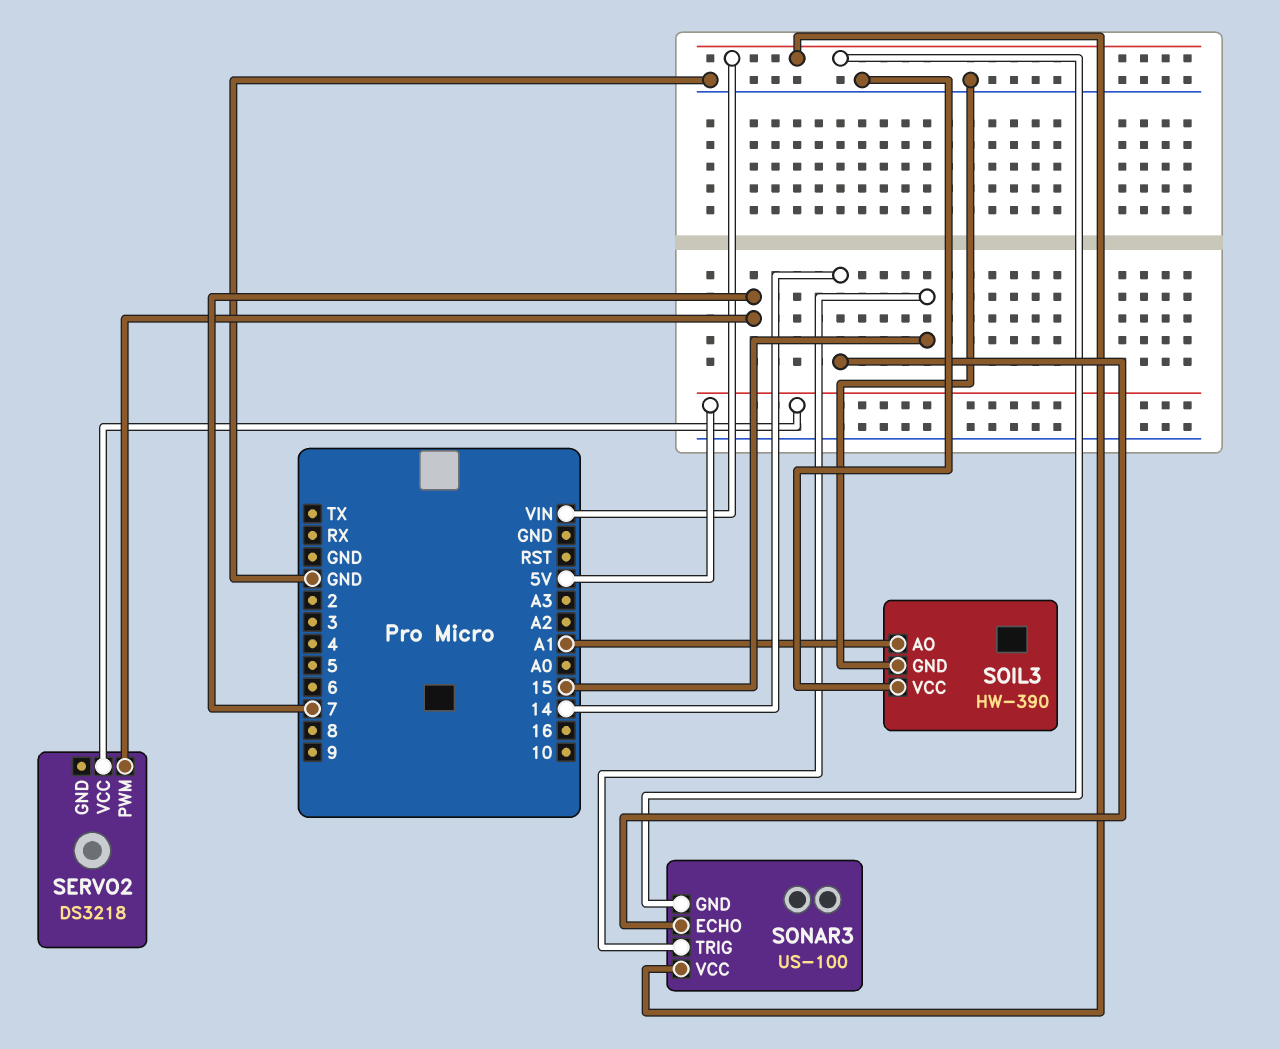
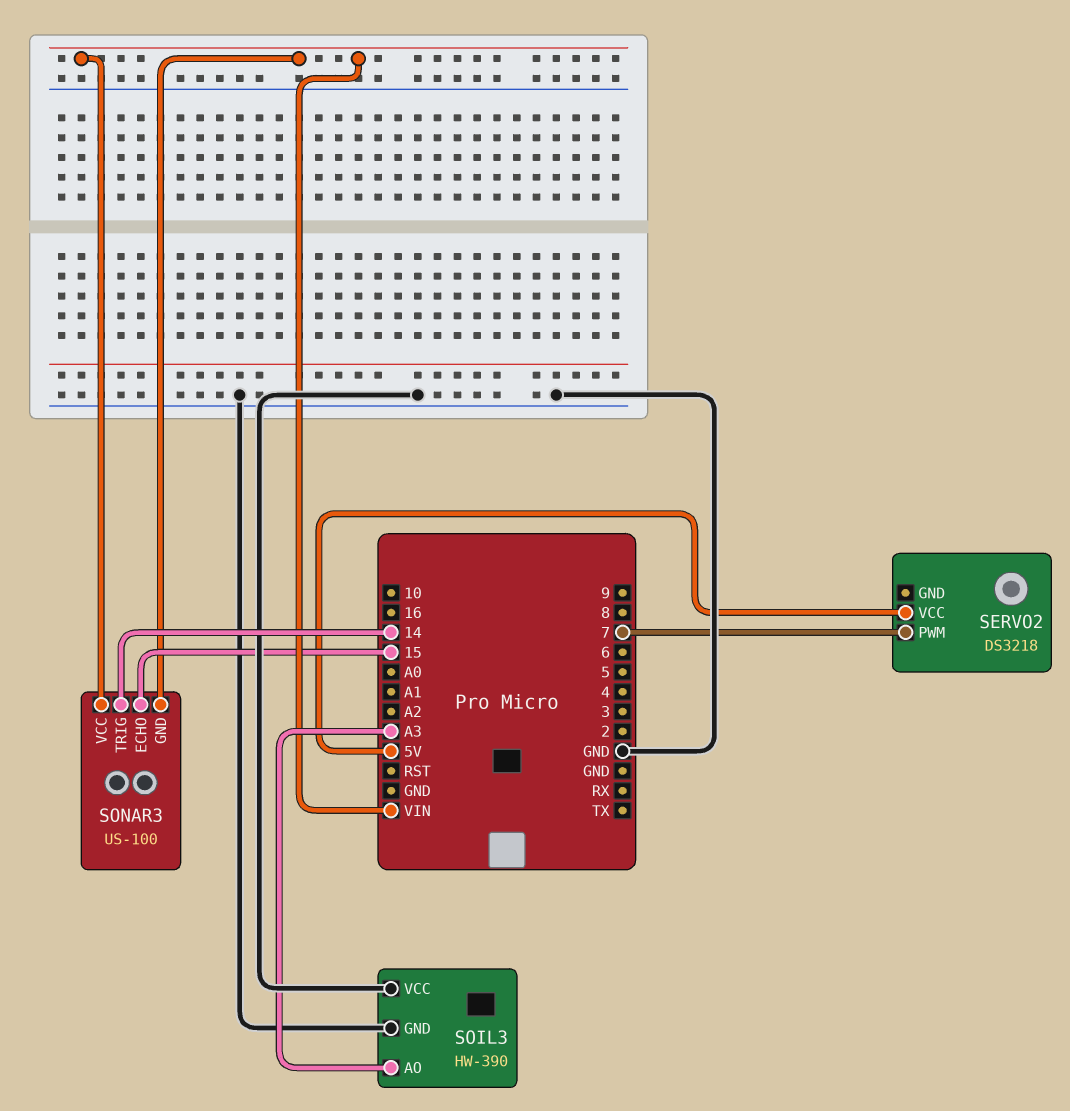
SOIL3 pin AO: A1 -> A3
SONAR3 pin ECHO: 14 -> 15
SONAR3 pin TRIG: 15 -> 14

